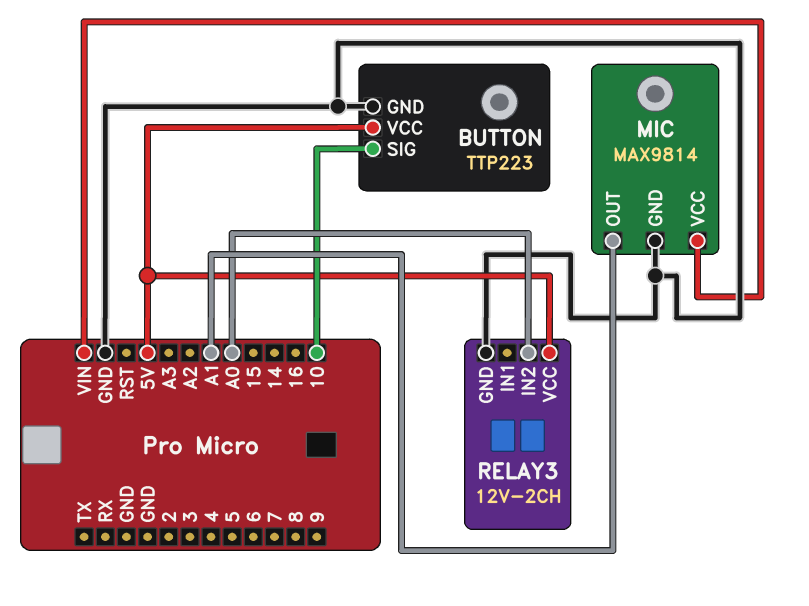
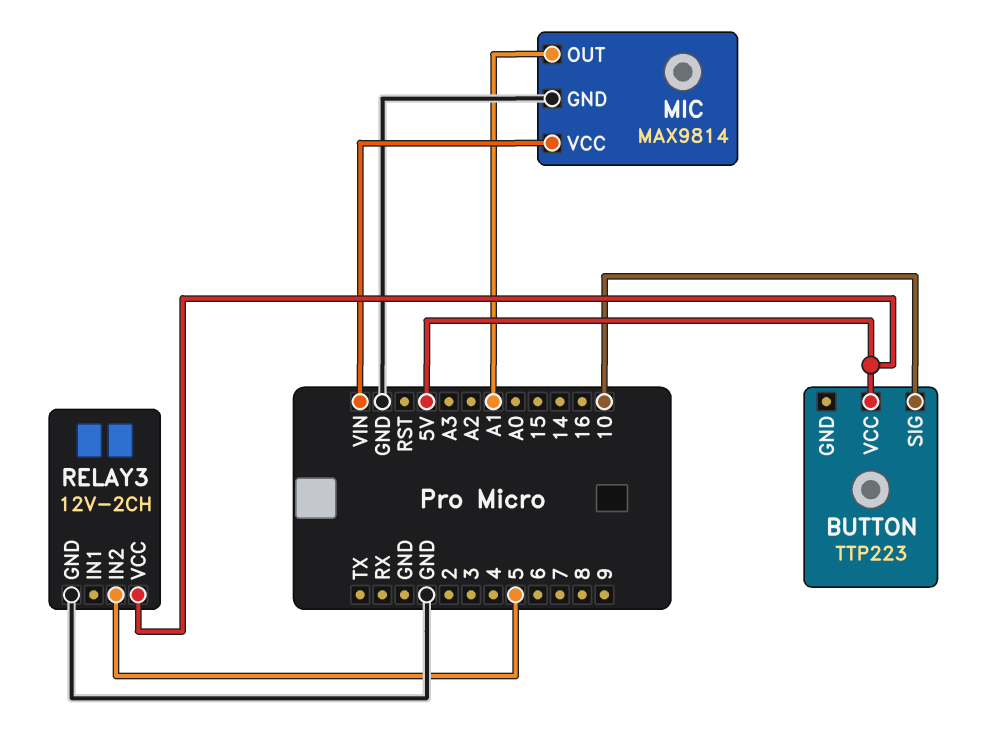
BUTTON pin GND: GND -> none
RELAY3 pin IN2: A0 -> 5

